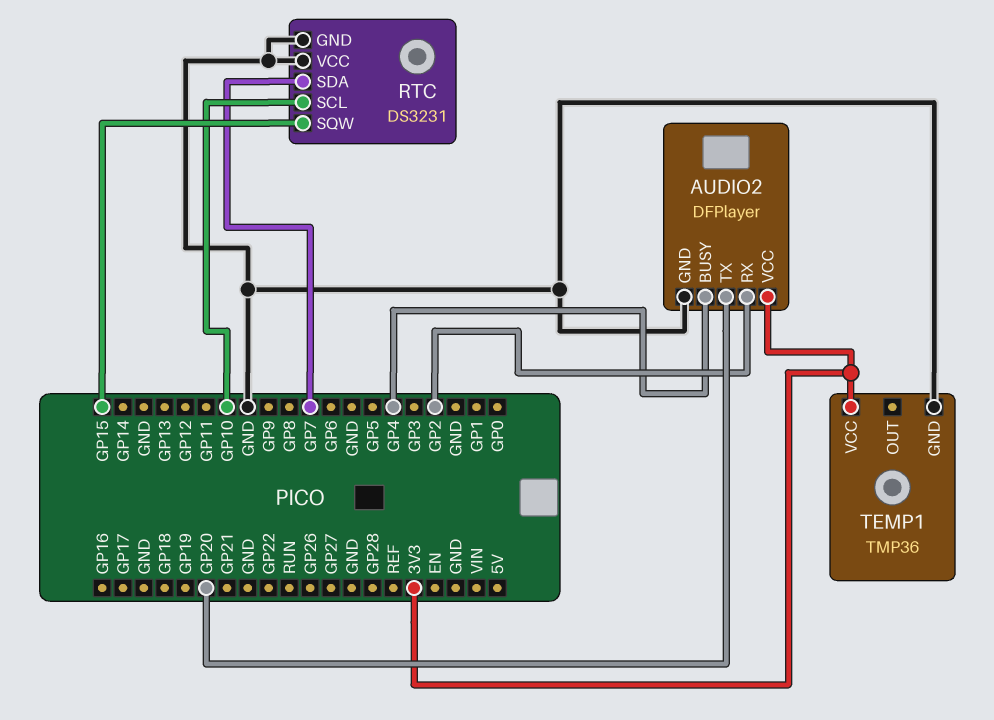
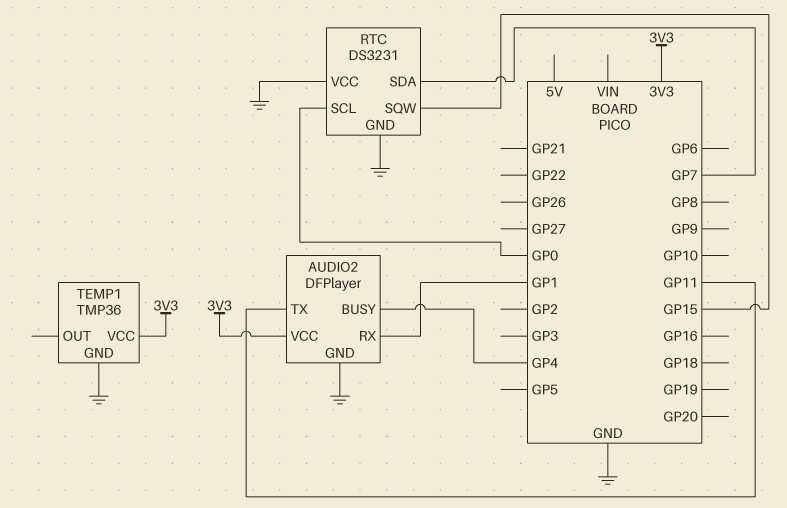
AUDIO2 pin RX: GP2 -> GP1
AUDIO2 pin TX: GP20 -> GP11
RTC pin SCL: GP10 -> GP0

